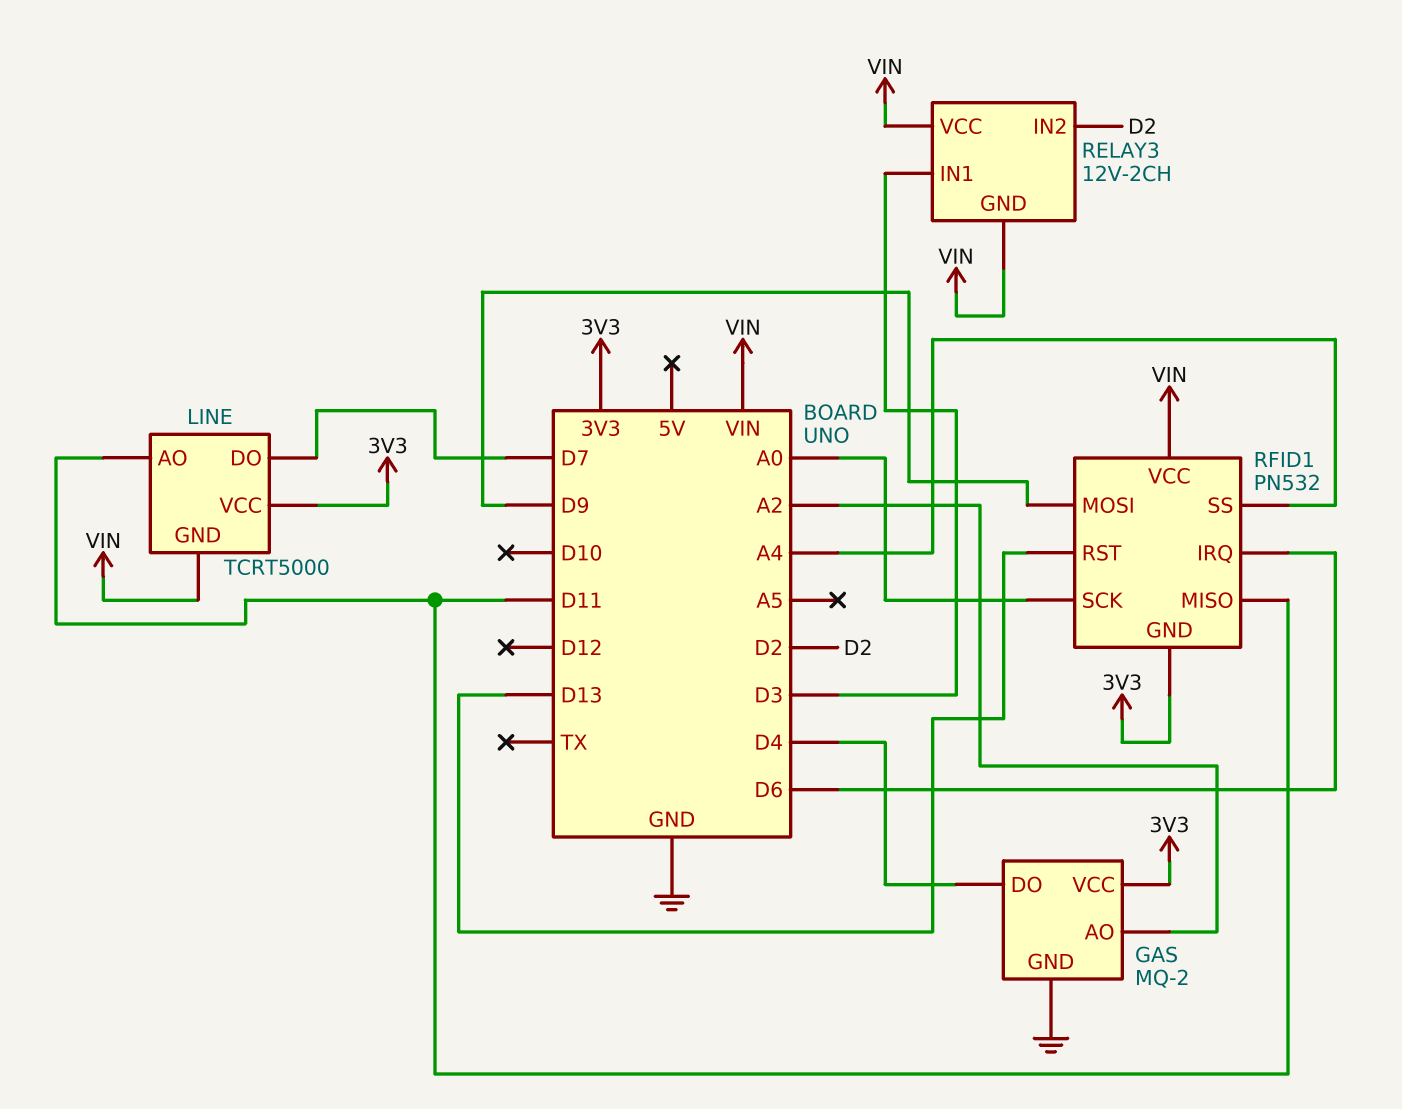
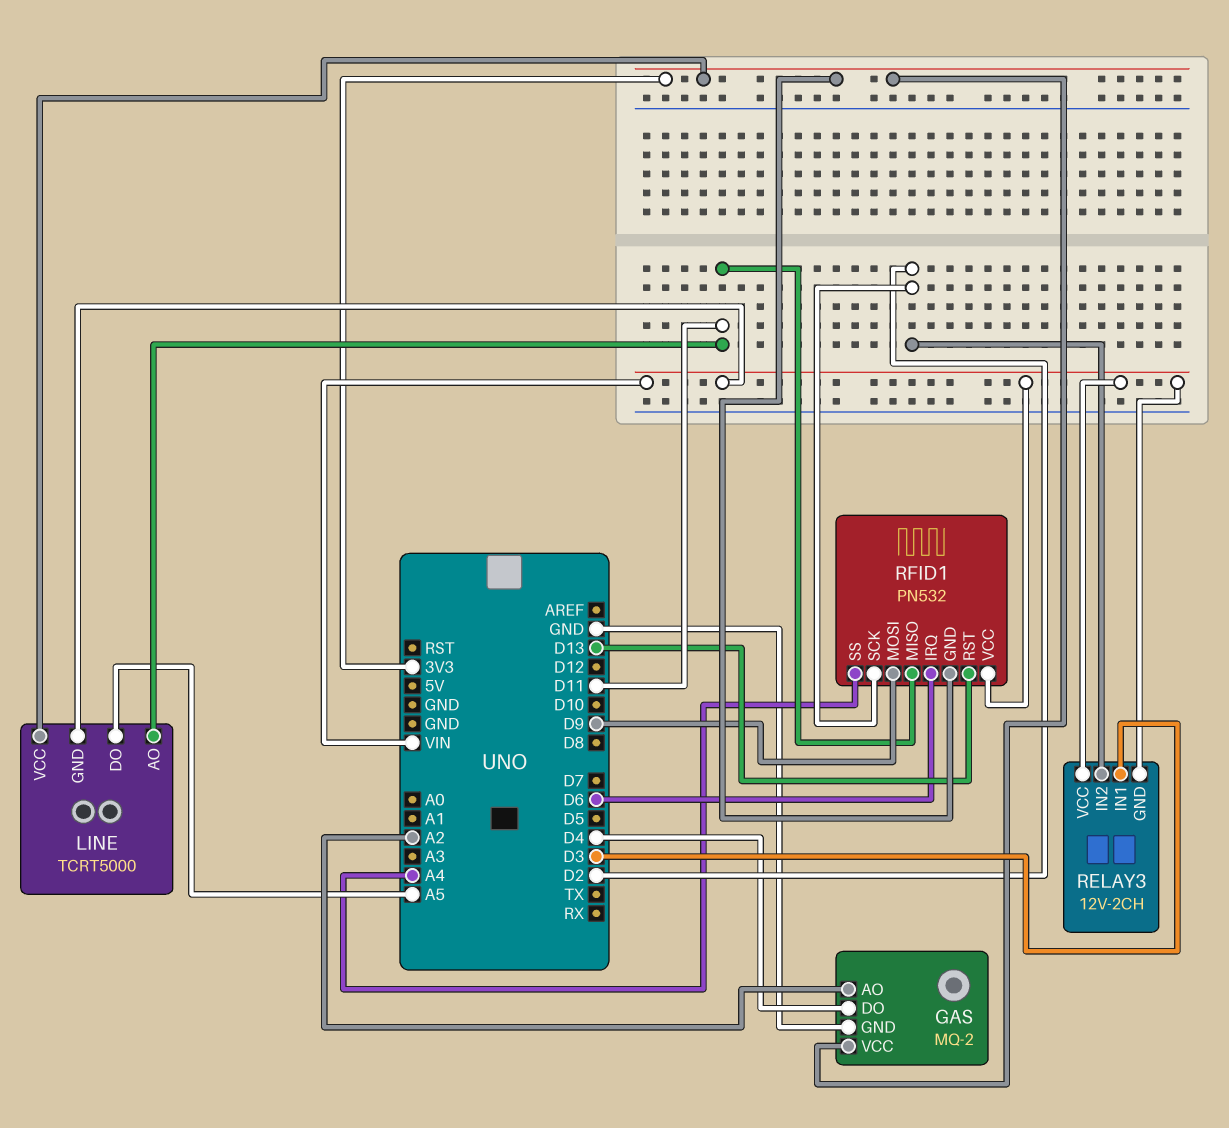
LINE pin DO: D7 -> A5
RFID1 pin SCK: A0 -> D2

